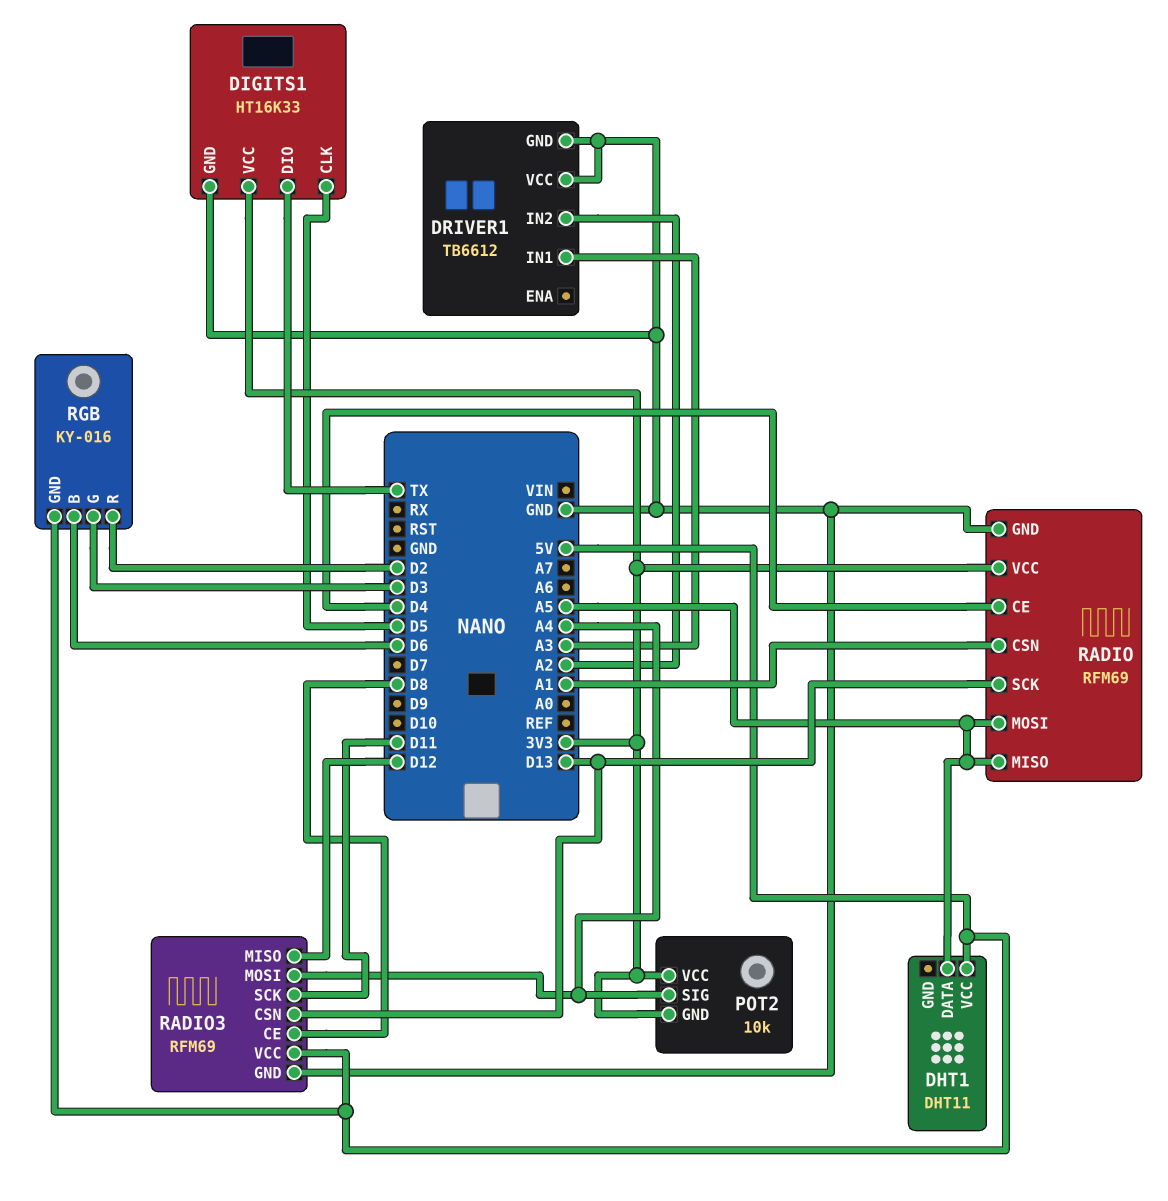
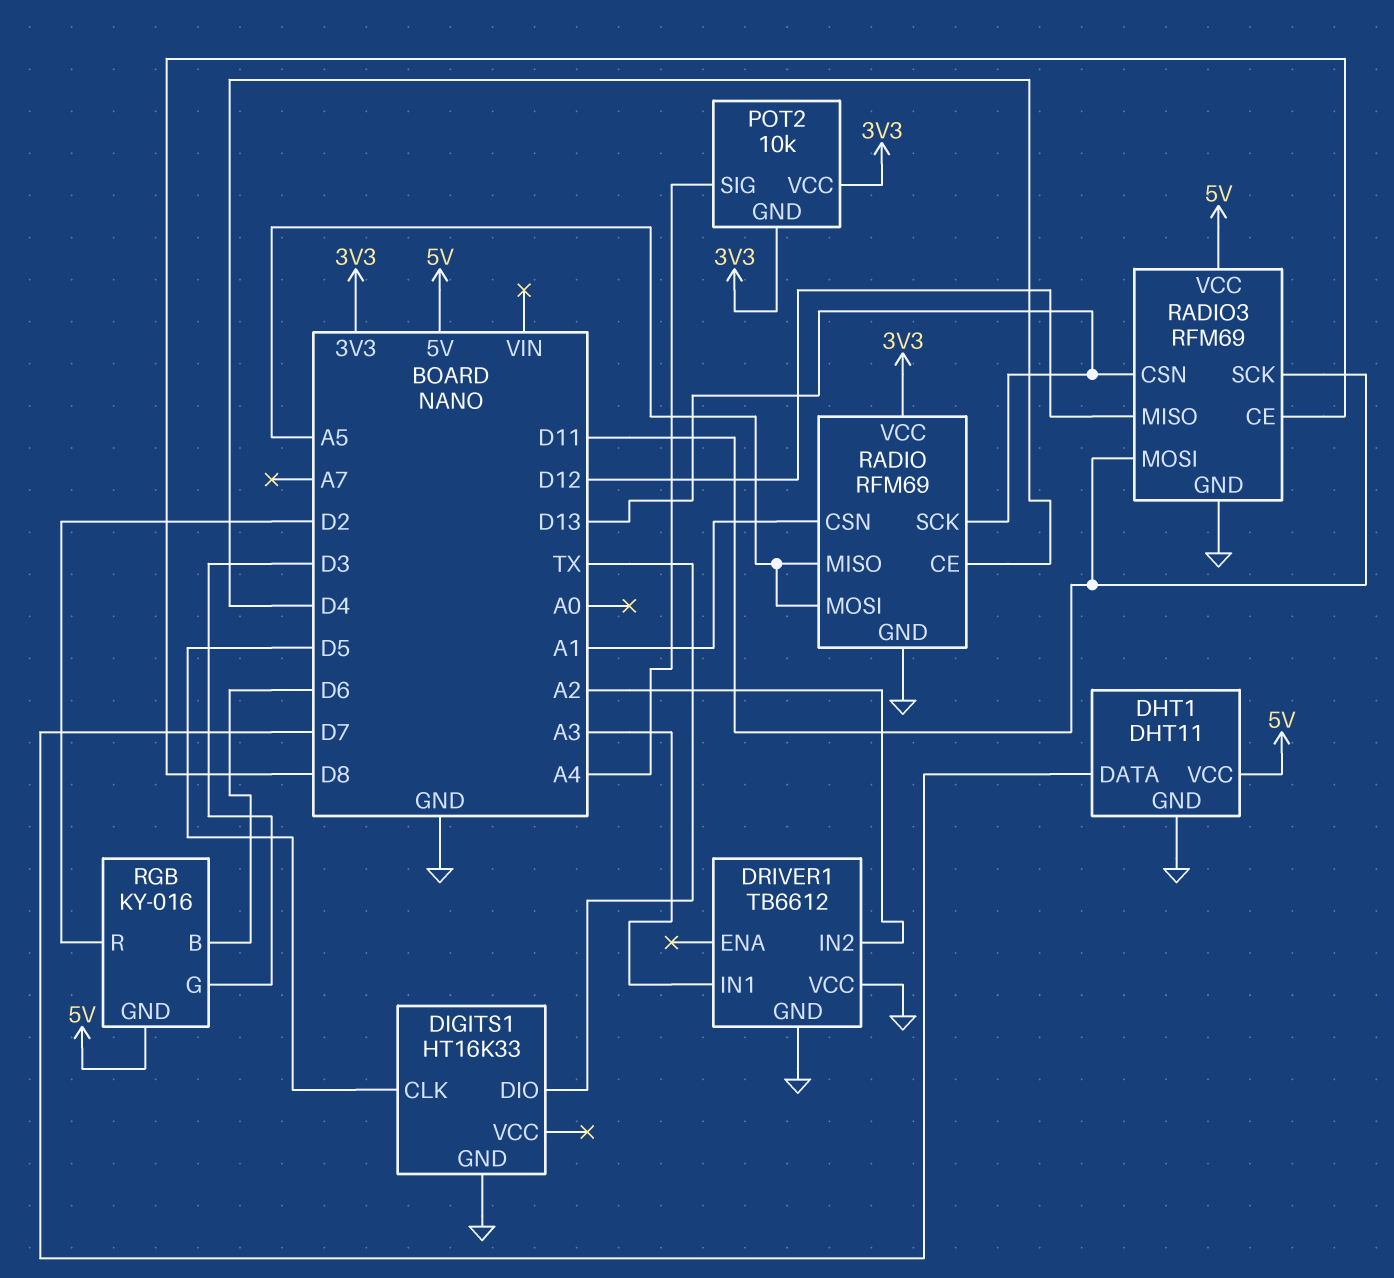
DHT1 pin DATA: A5 -> D7
DHT1 pin GND: none -> GND
DIGITS1 pin VCC: 3V3 -> none
RADIO3 pin MOSI: A4 -> D11

